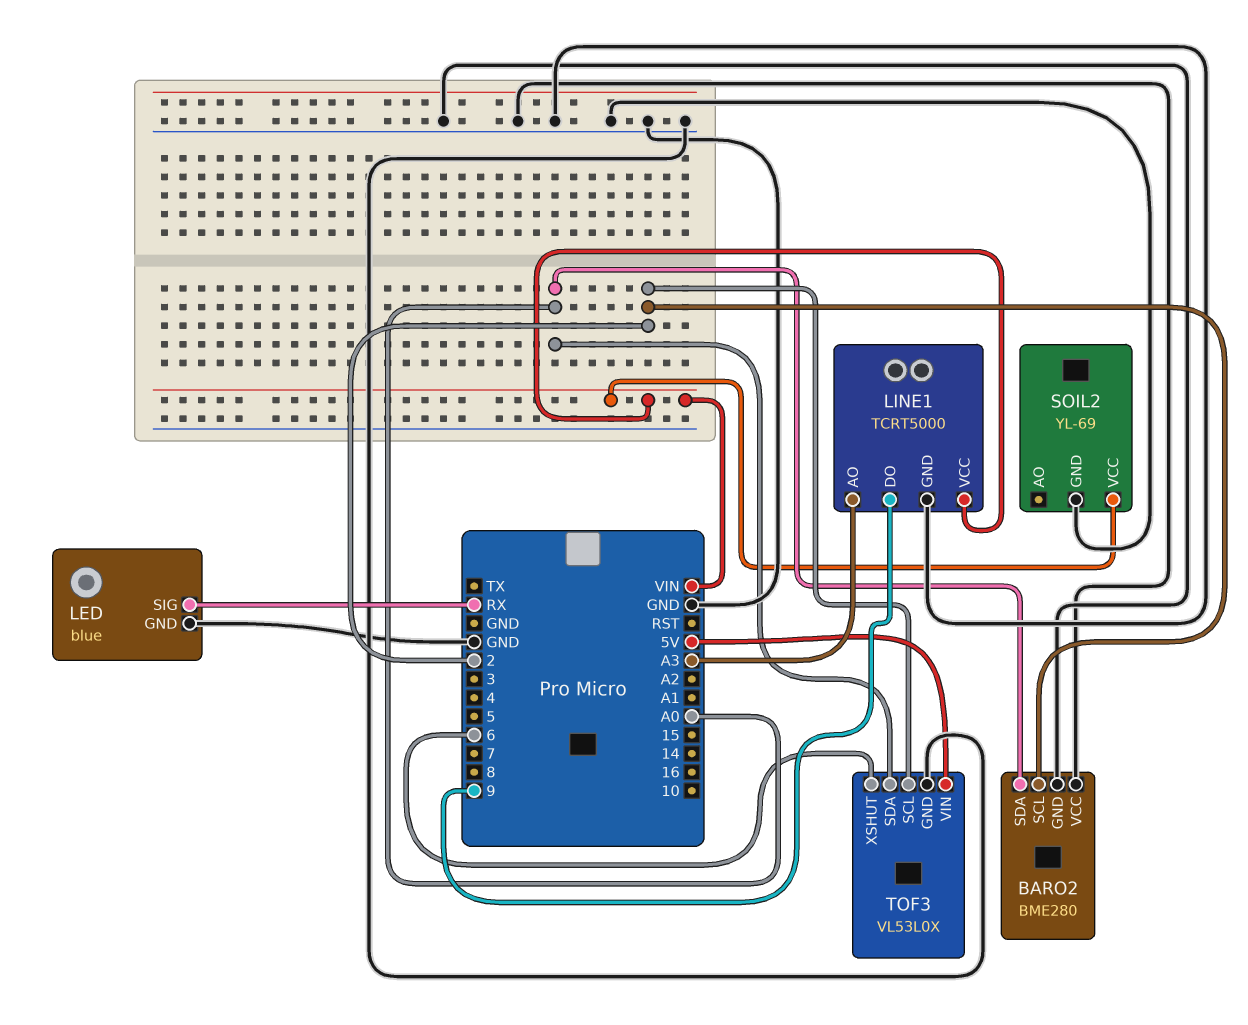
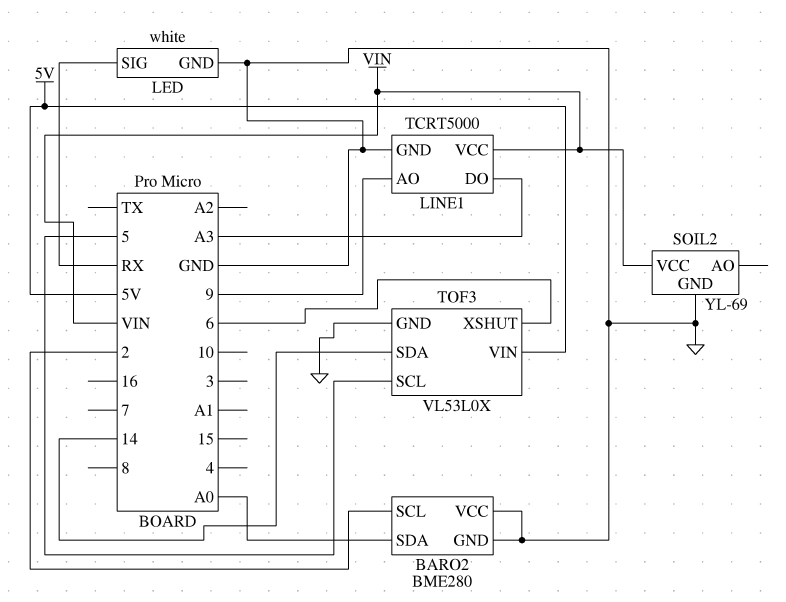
LED: blue -> white
LINE1 pin AO: A3 -> 9
LINE1 pin DO: 9 -> A3
TOF3 pin SCL: 2 -> 5
TOF3 pin SDA: A0 -> 14

